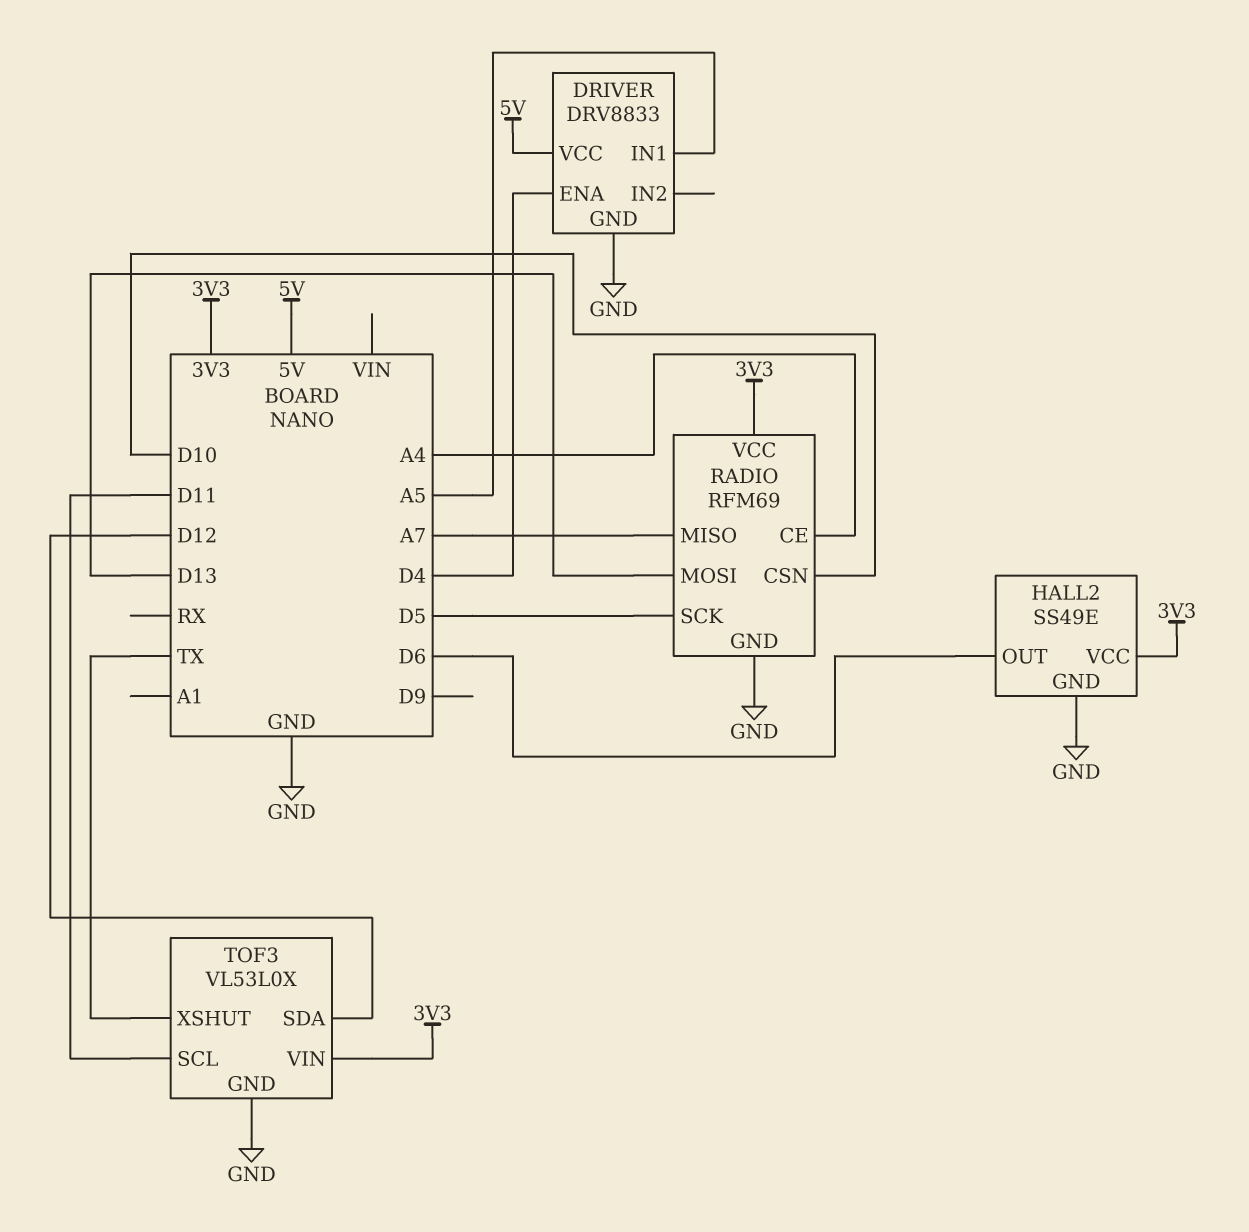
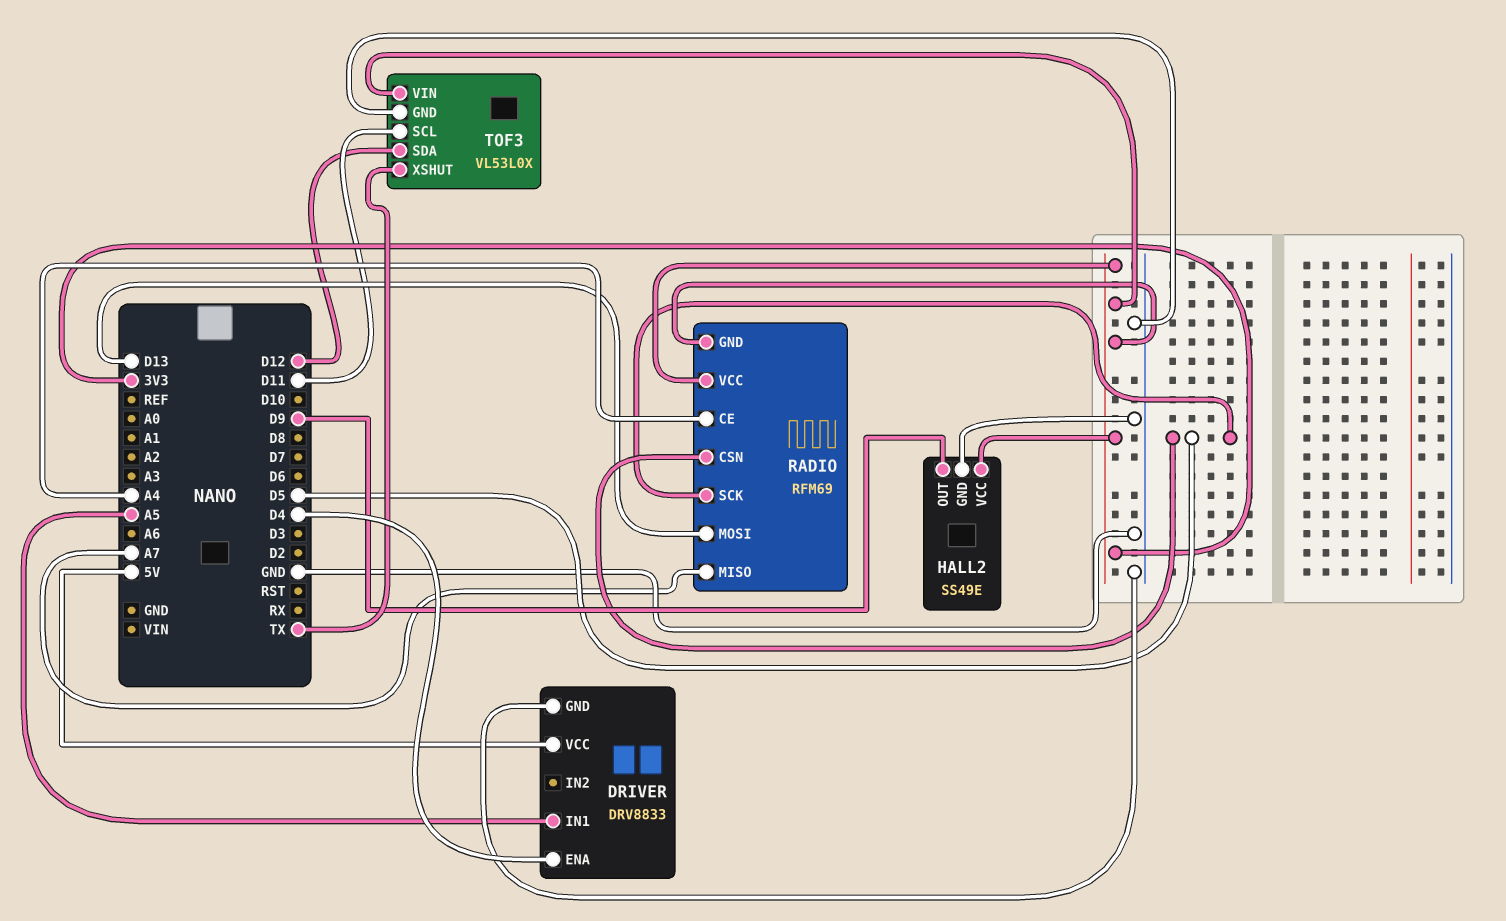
HALL2 pin OUT: D6 -> D9
RADIO pin CSN: D10 -> D5
RADIO pin GND: GND -> 3V3

